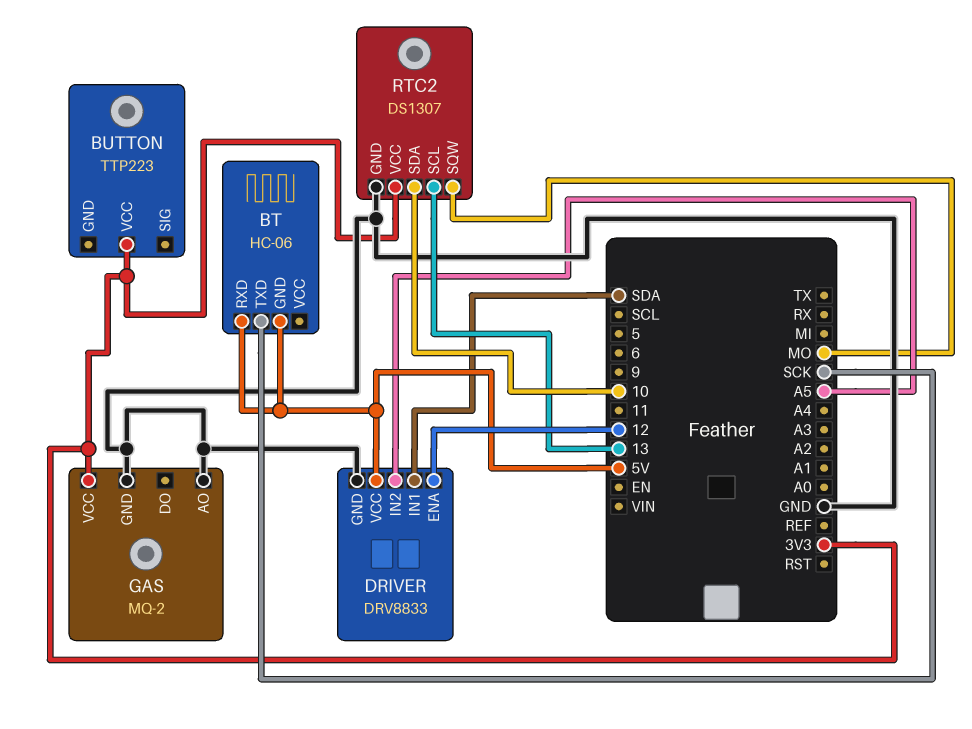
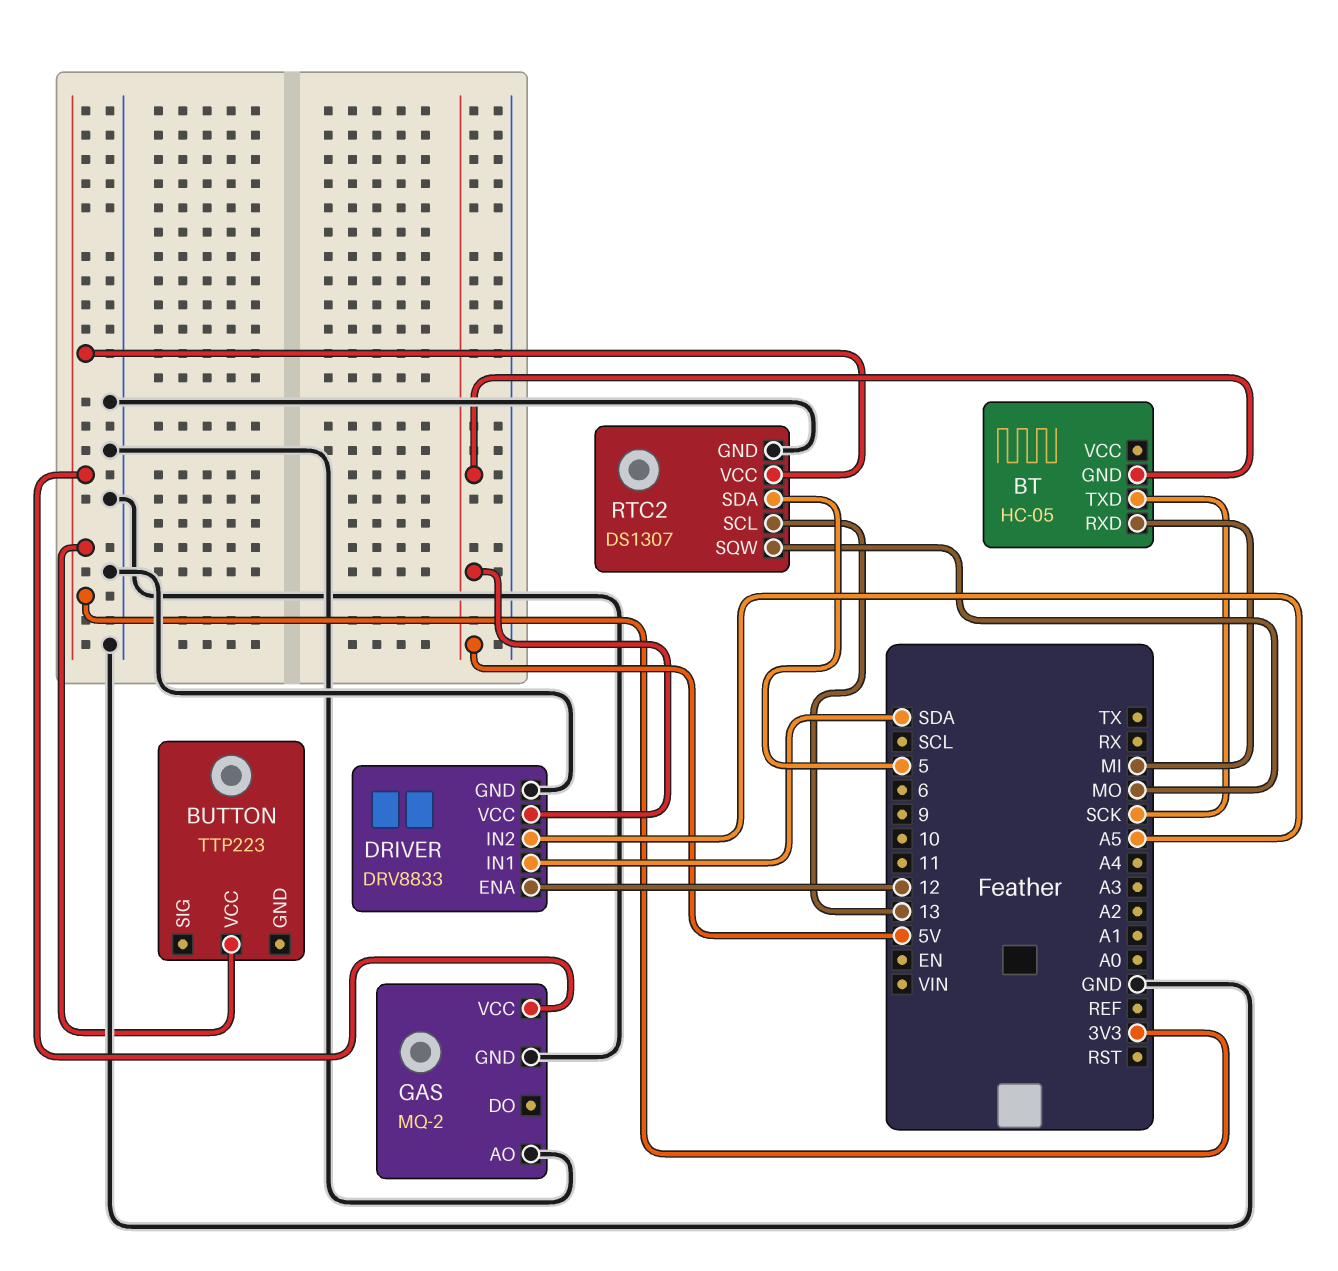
BT: HC-06 -> HC-05
BT pin RXD: 5V -> MI
RTC2 pin SDA: 10 -> 5

